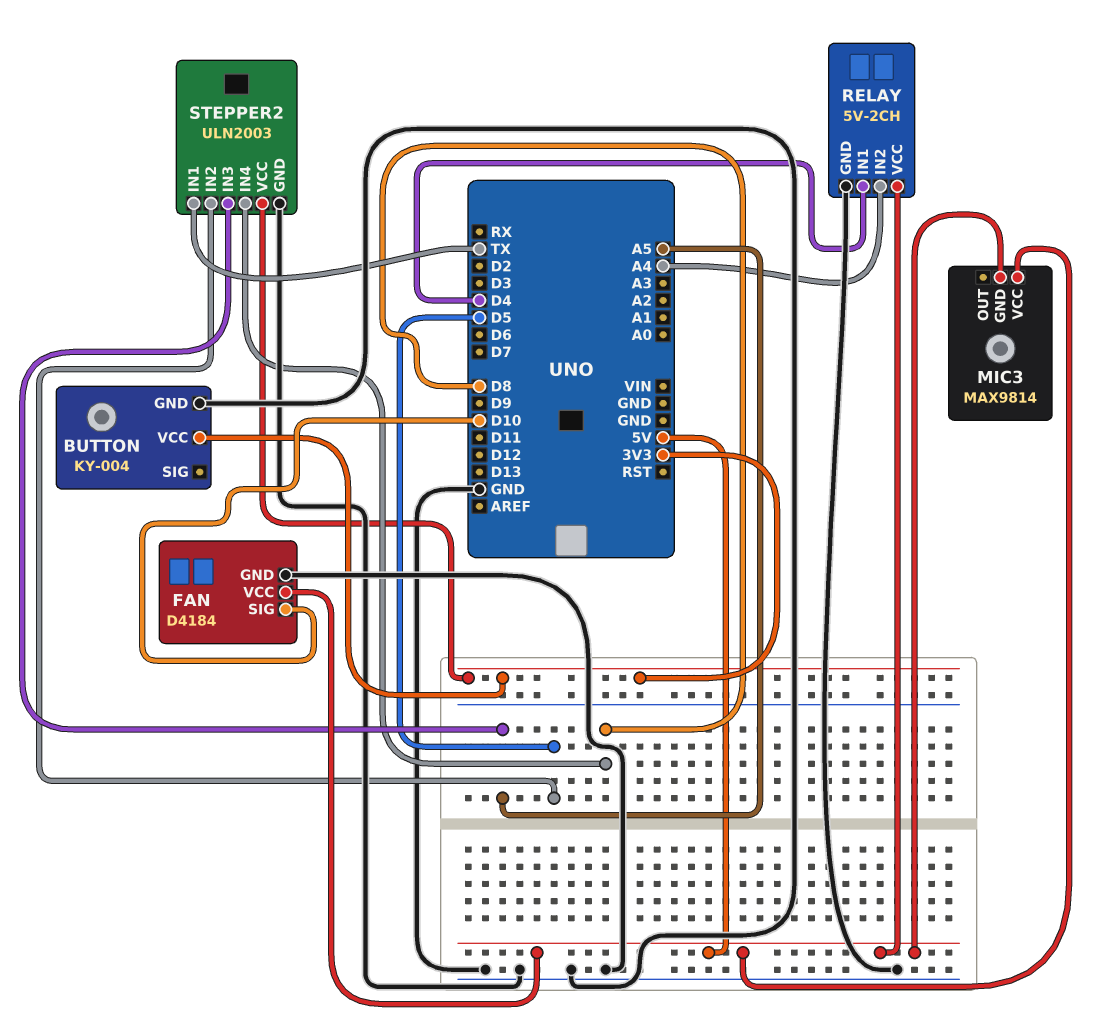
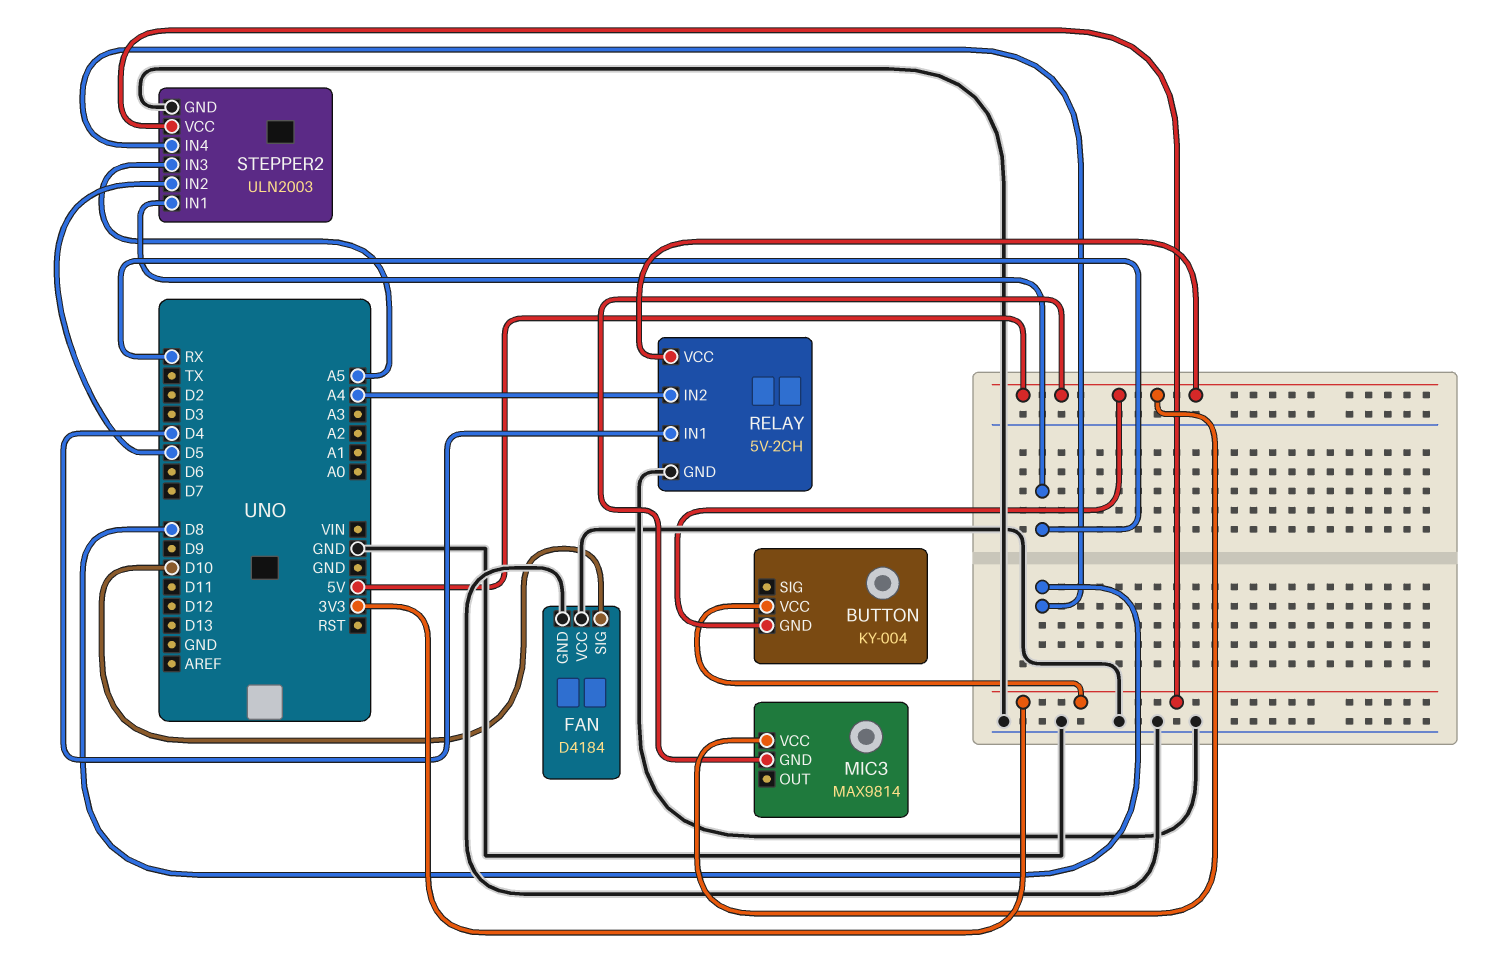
BUTTON pin GND: GND -> 5V
FAN pin VCC: 5V -> GND
STEPPER2 pin IN1: TX -> RX

